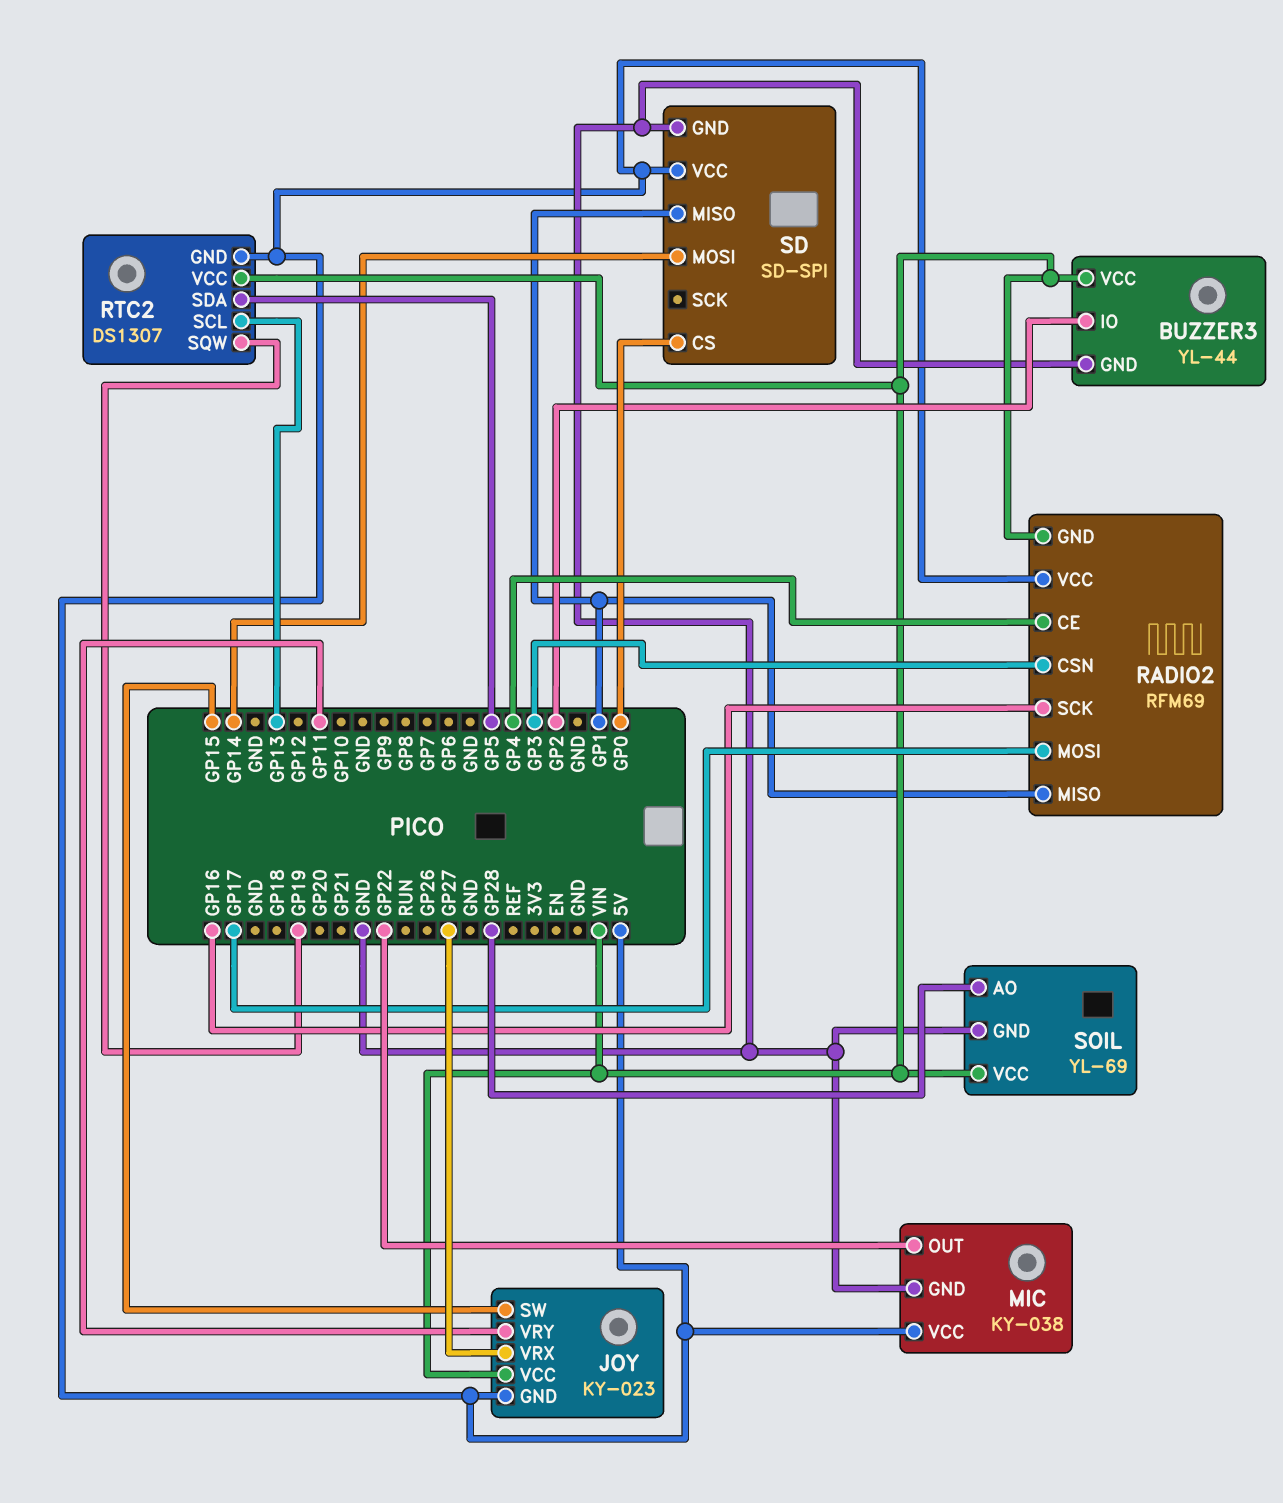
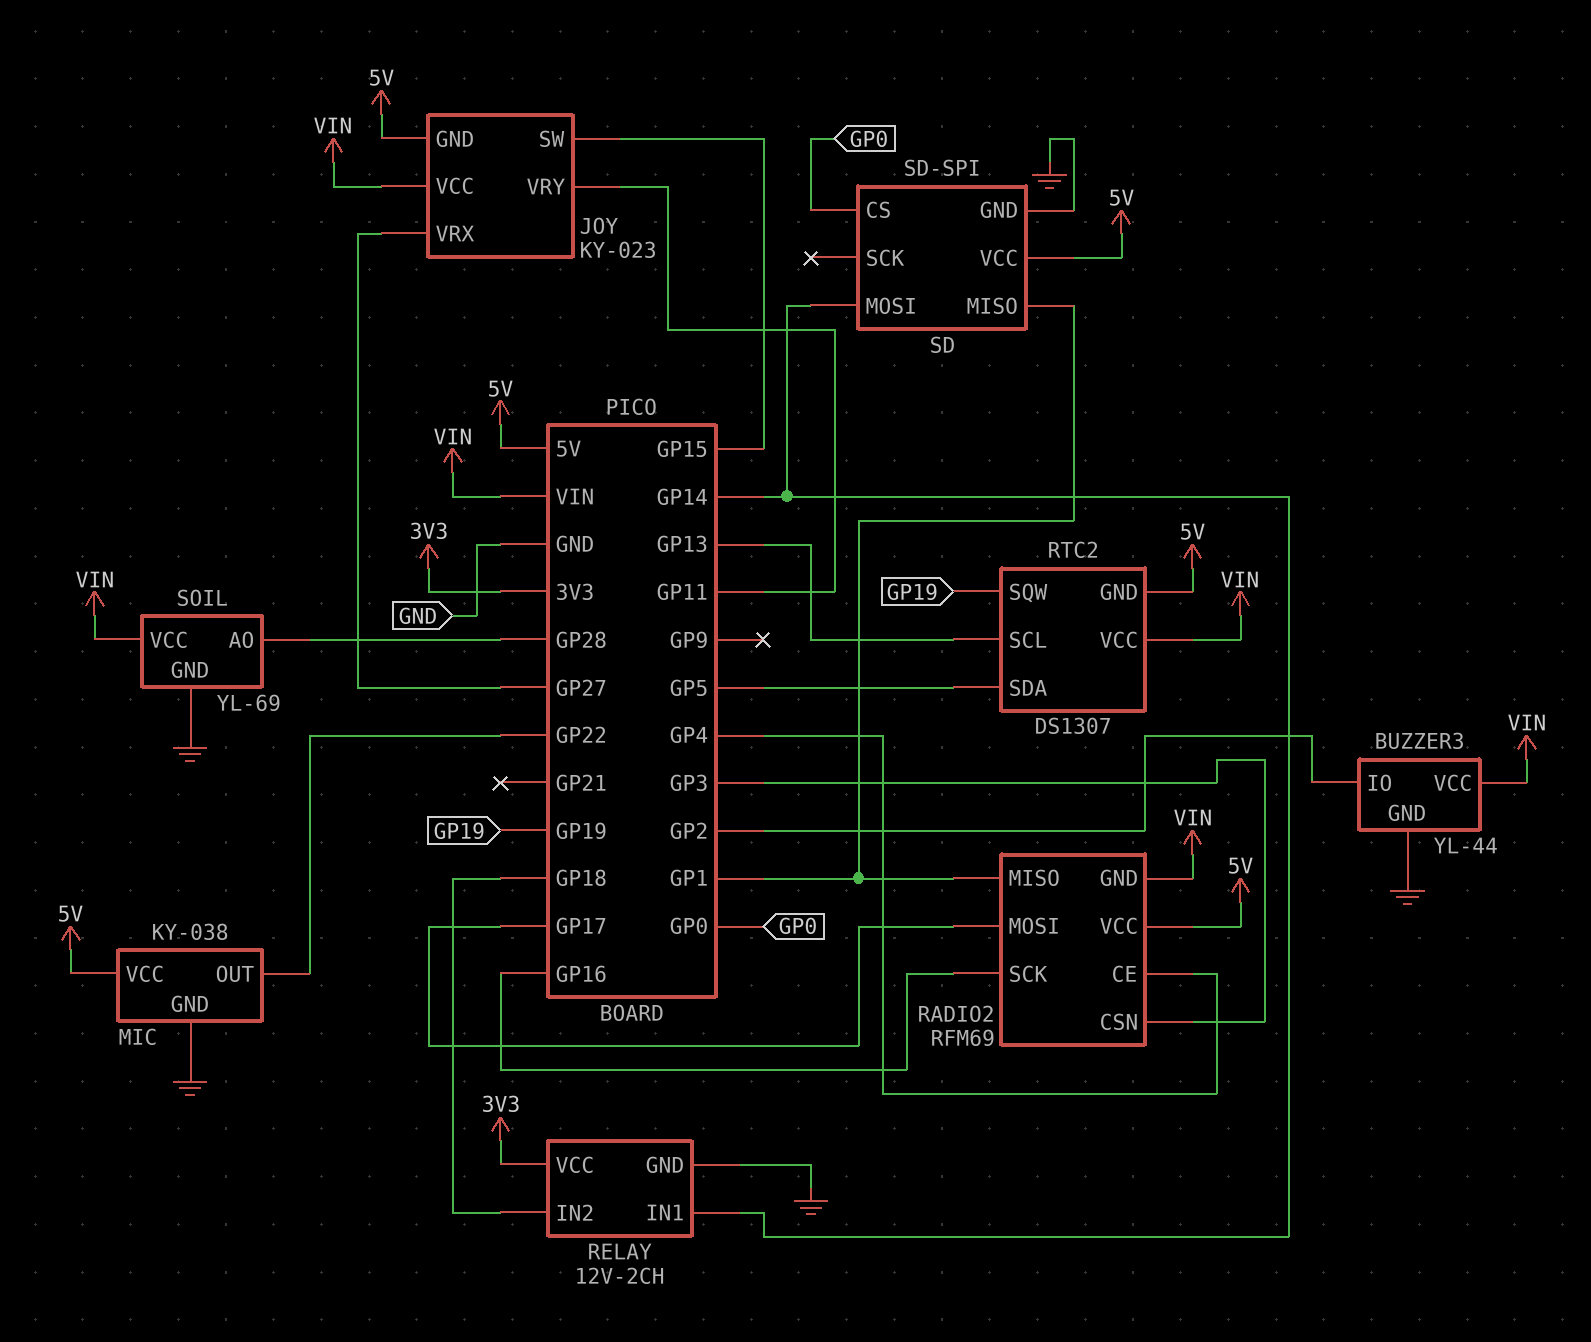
RELAY: none -> 12V-2CH
RELAY pin GND: none -> GND
RELAY pin IN1: none -> GP14
RELAY pin IN2: none -> GP18
RELAY pin VCC: none -> 3V3

